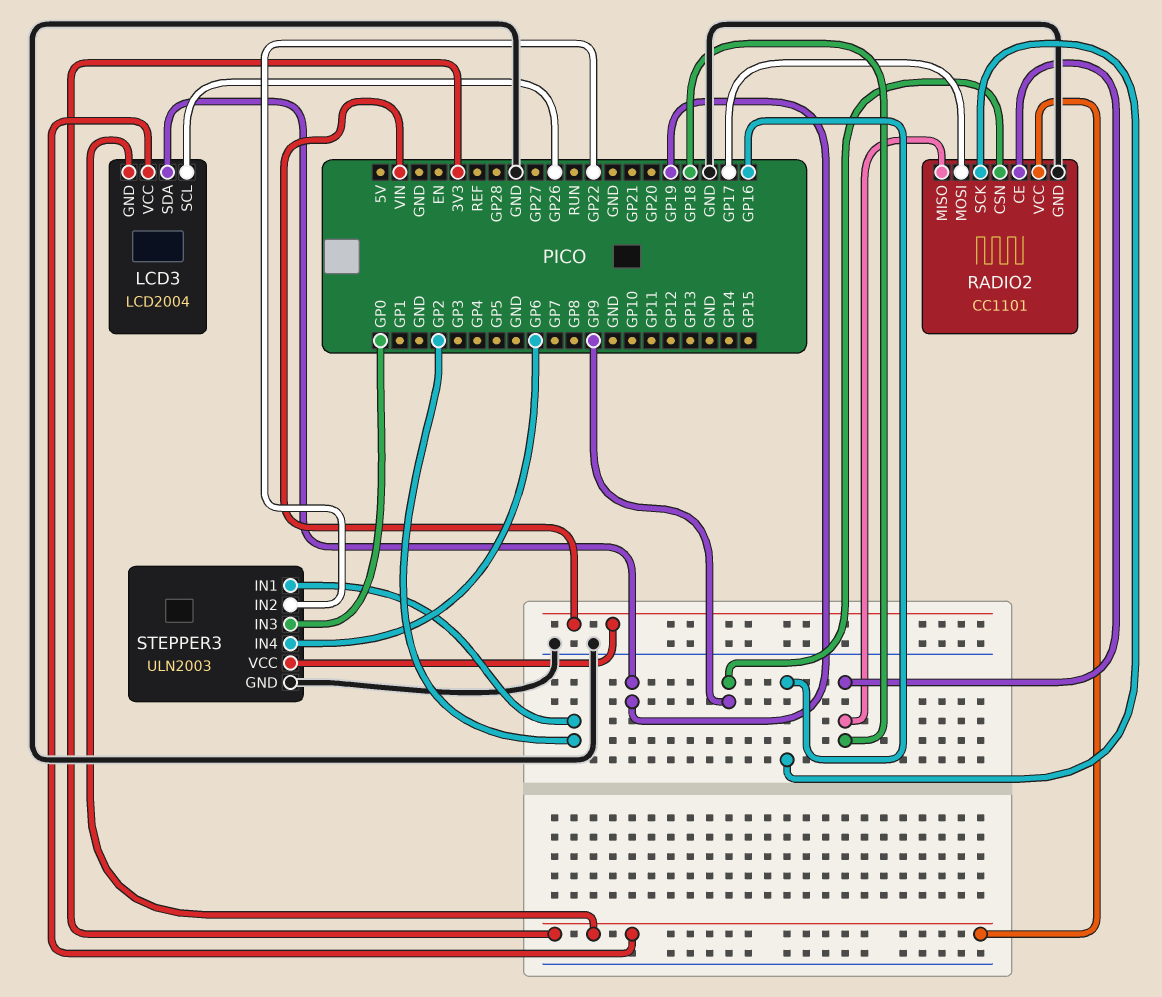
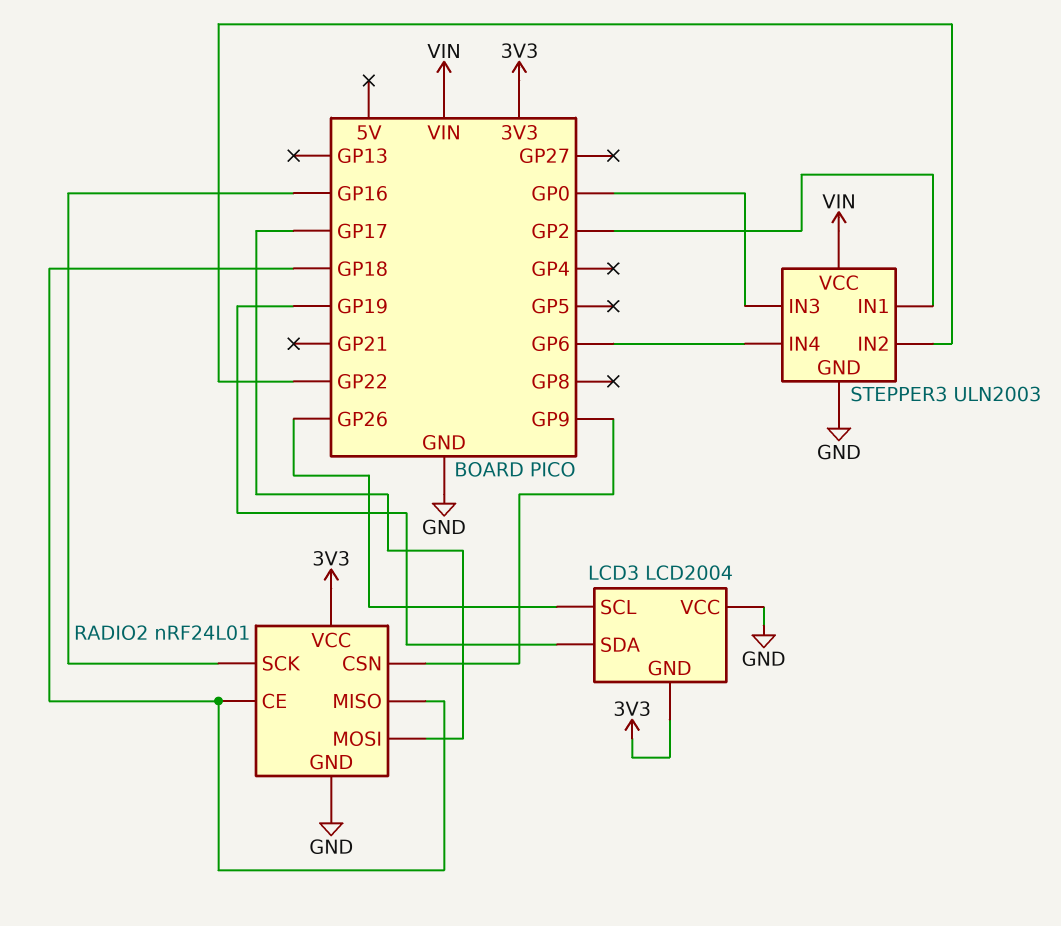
LCD3 pin VCC: 3V3 -> GND
RADIO2: CC1101 -> nRF24L01

